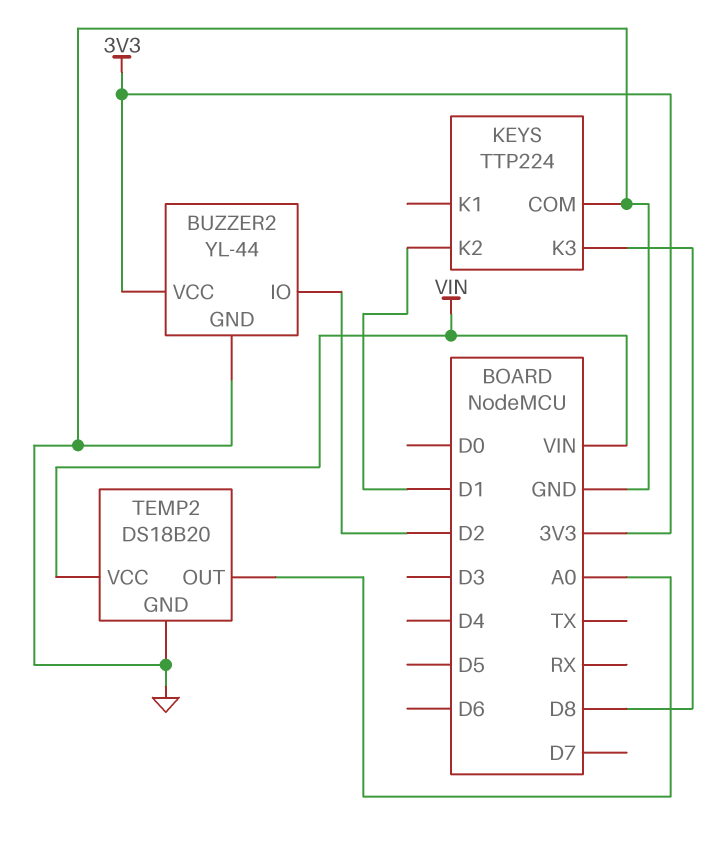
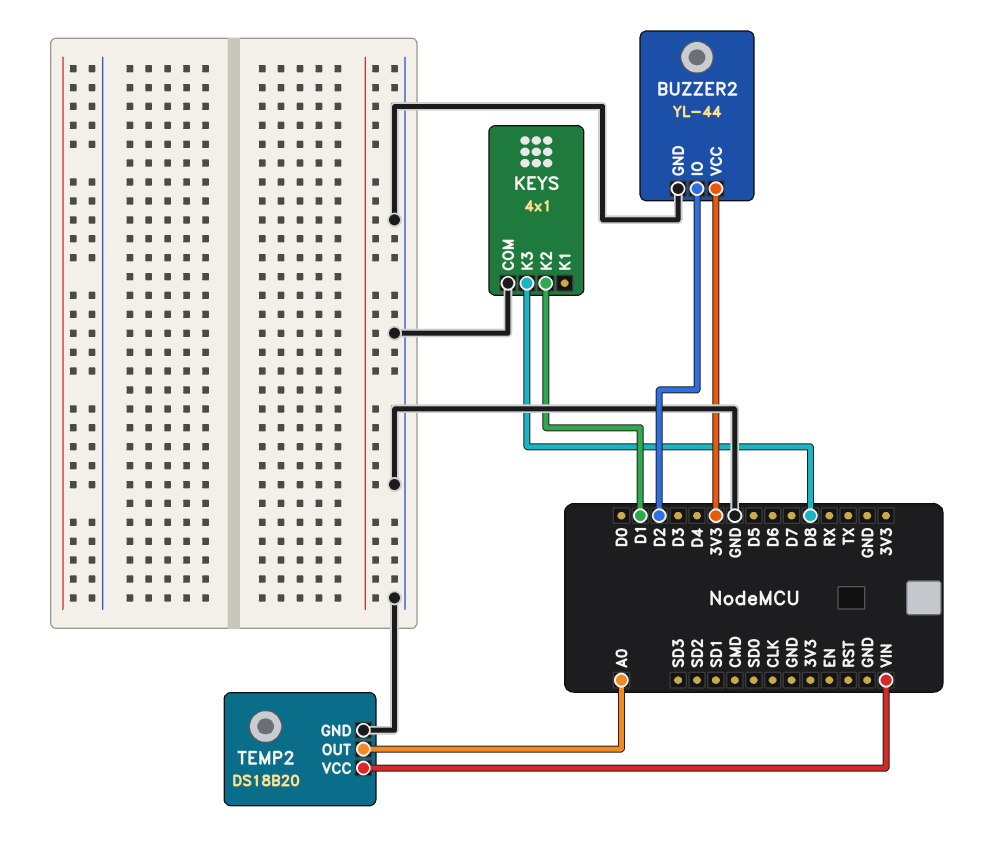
KEYS: TTP224 -> 4x1

